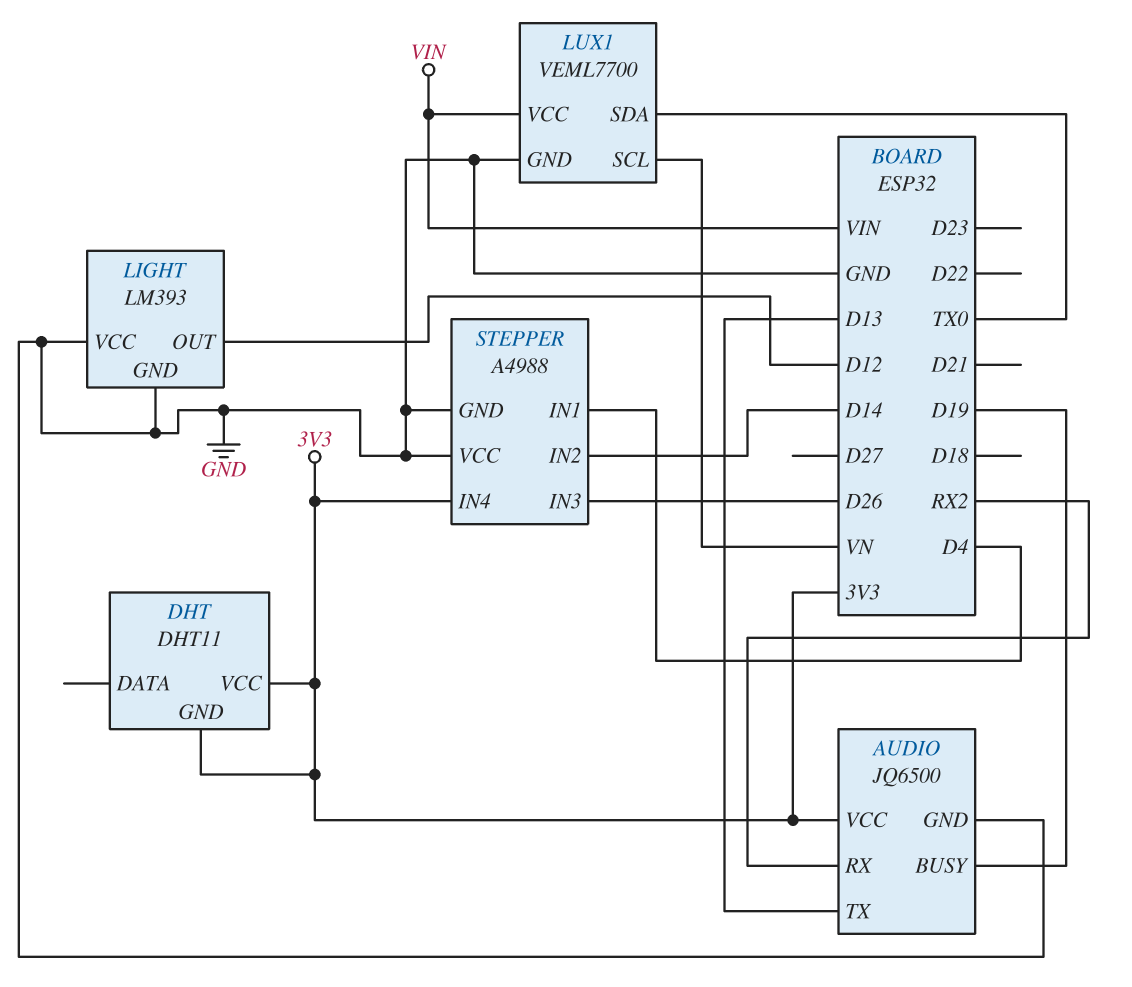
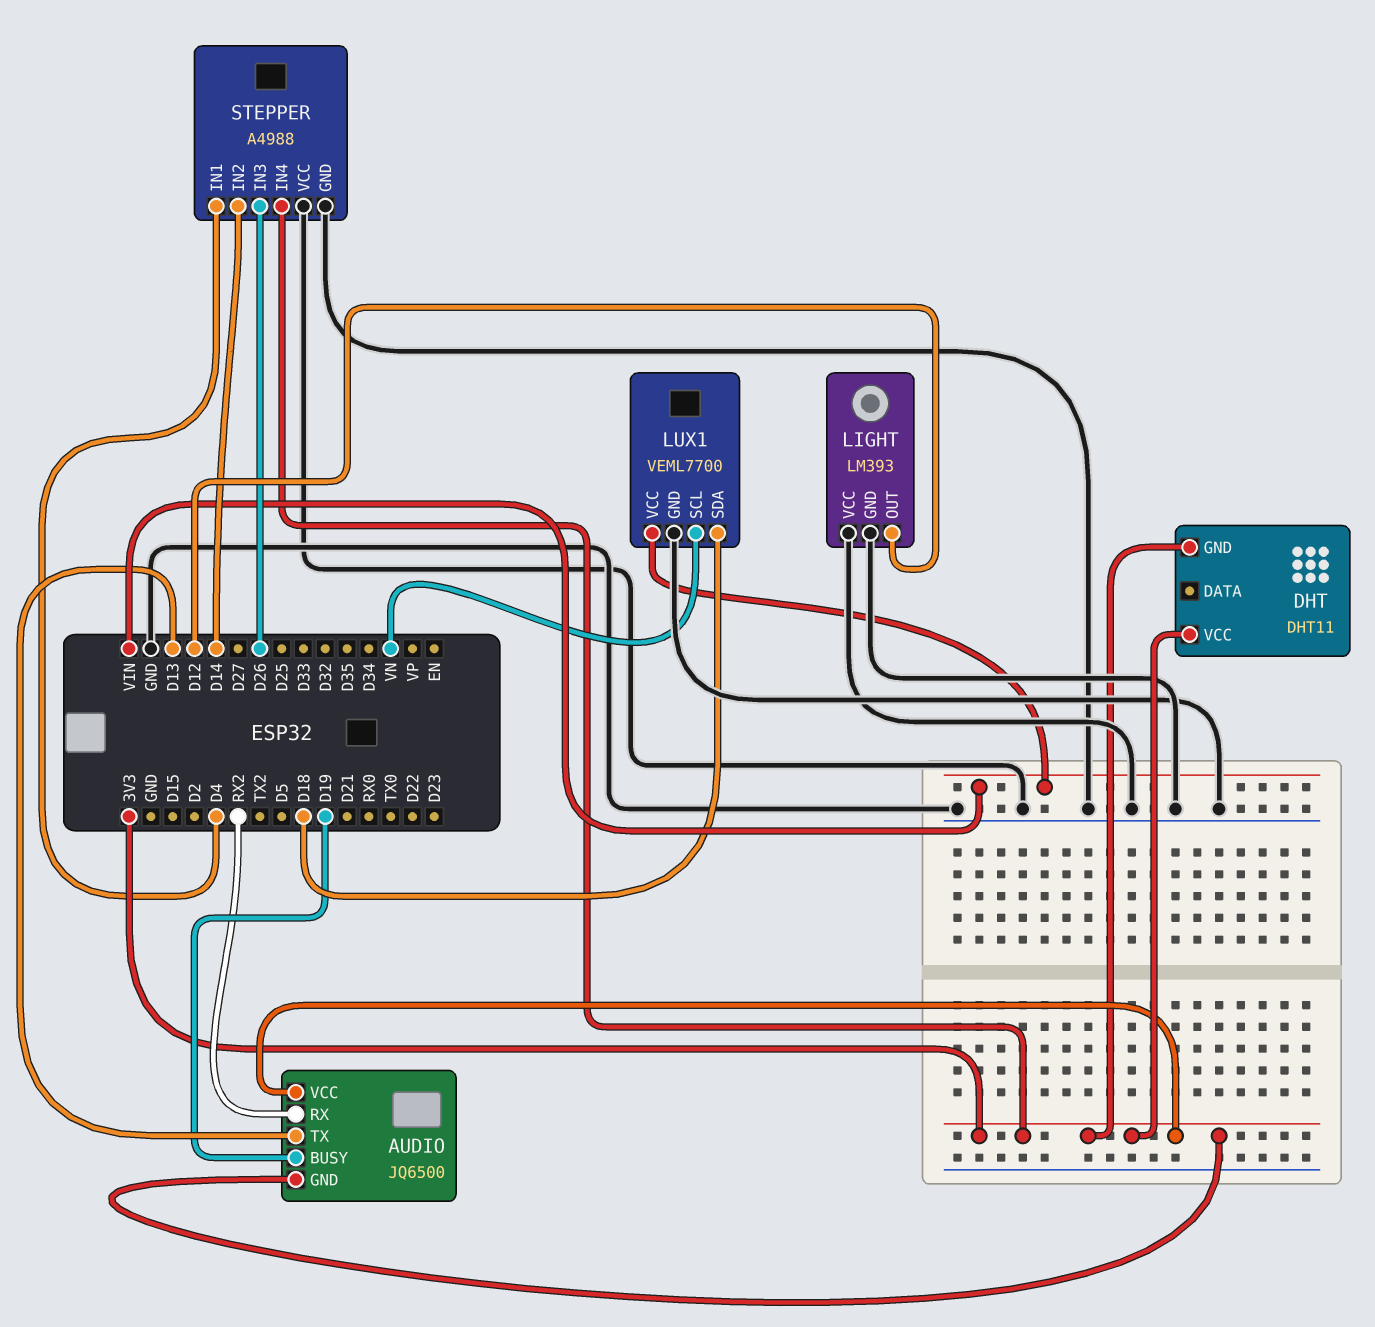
AUDIO pin GND: GND -> 3V3
LUX1 pin SDA: TX0 -> D18

